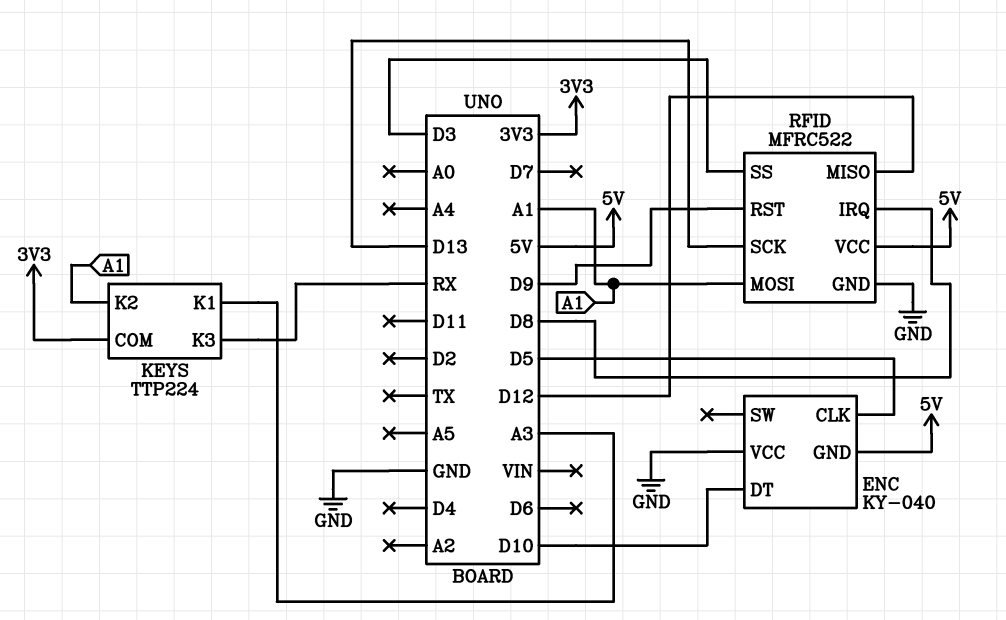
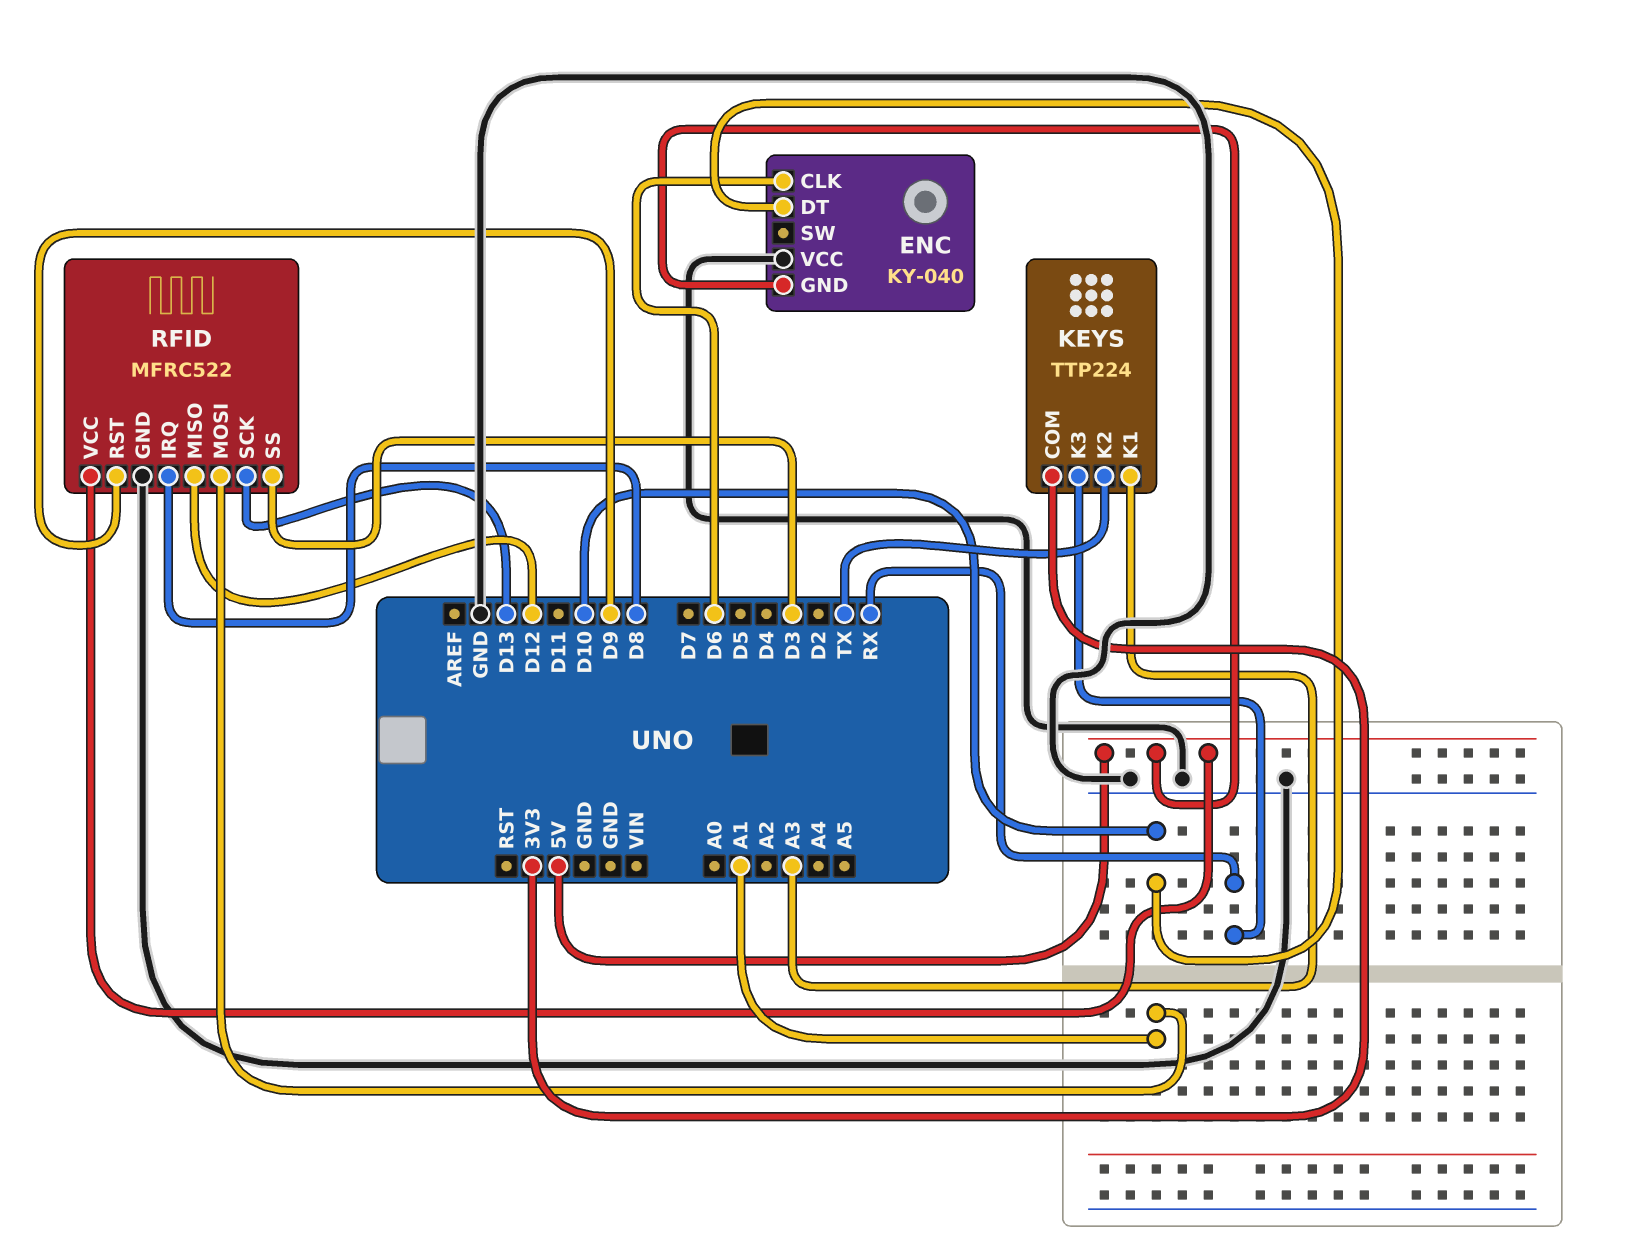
ENC pin CLK: D5 -> D6
KEYS pin K2: A1 -> TX

